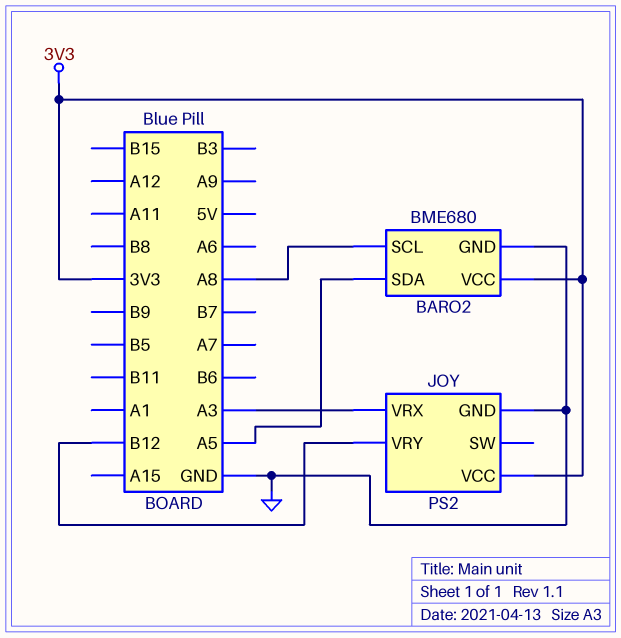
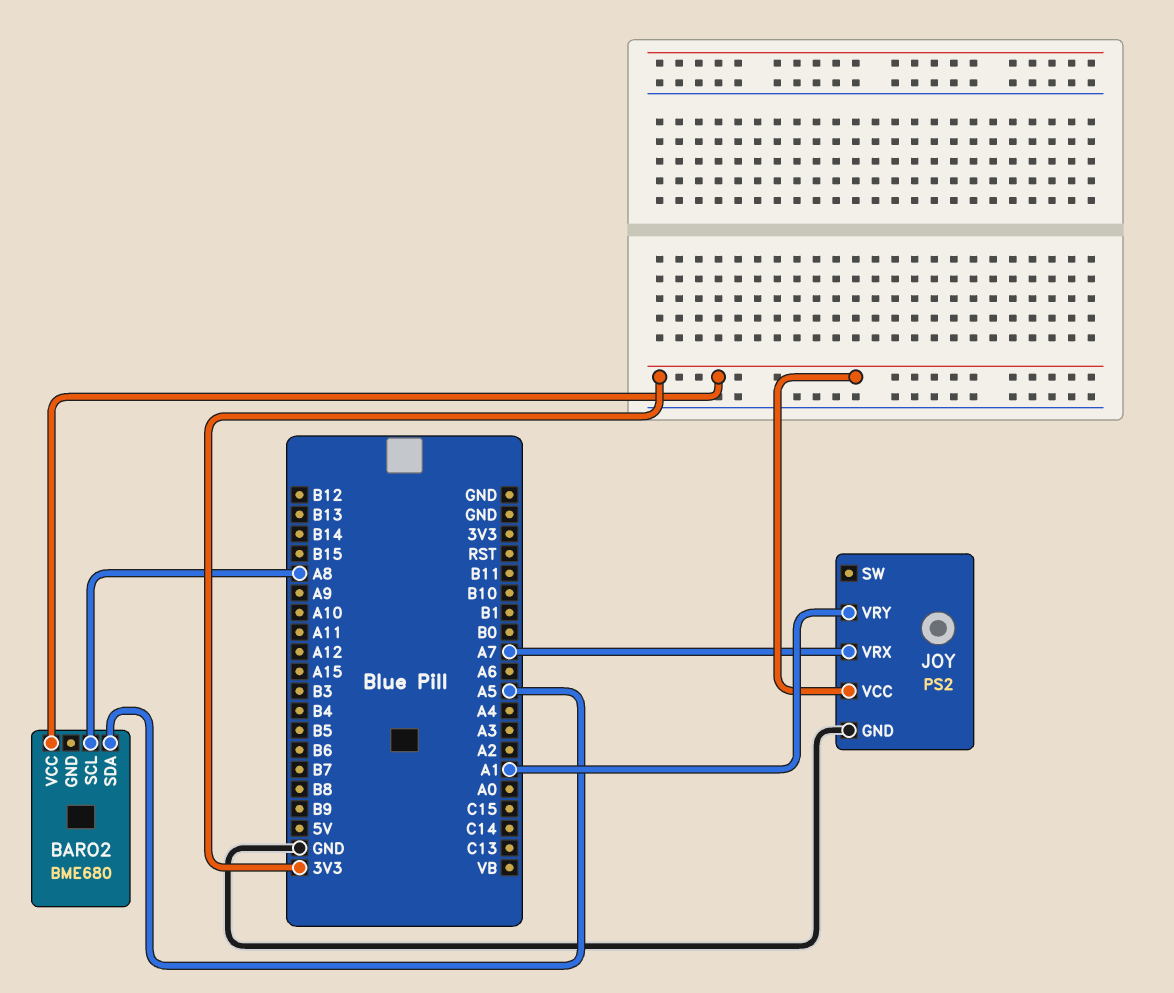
BARO2 pin GND: GND -> none
JOY pin VRX: A3 -> A7
JOY pin VRY: B12 -> A1

